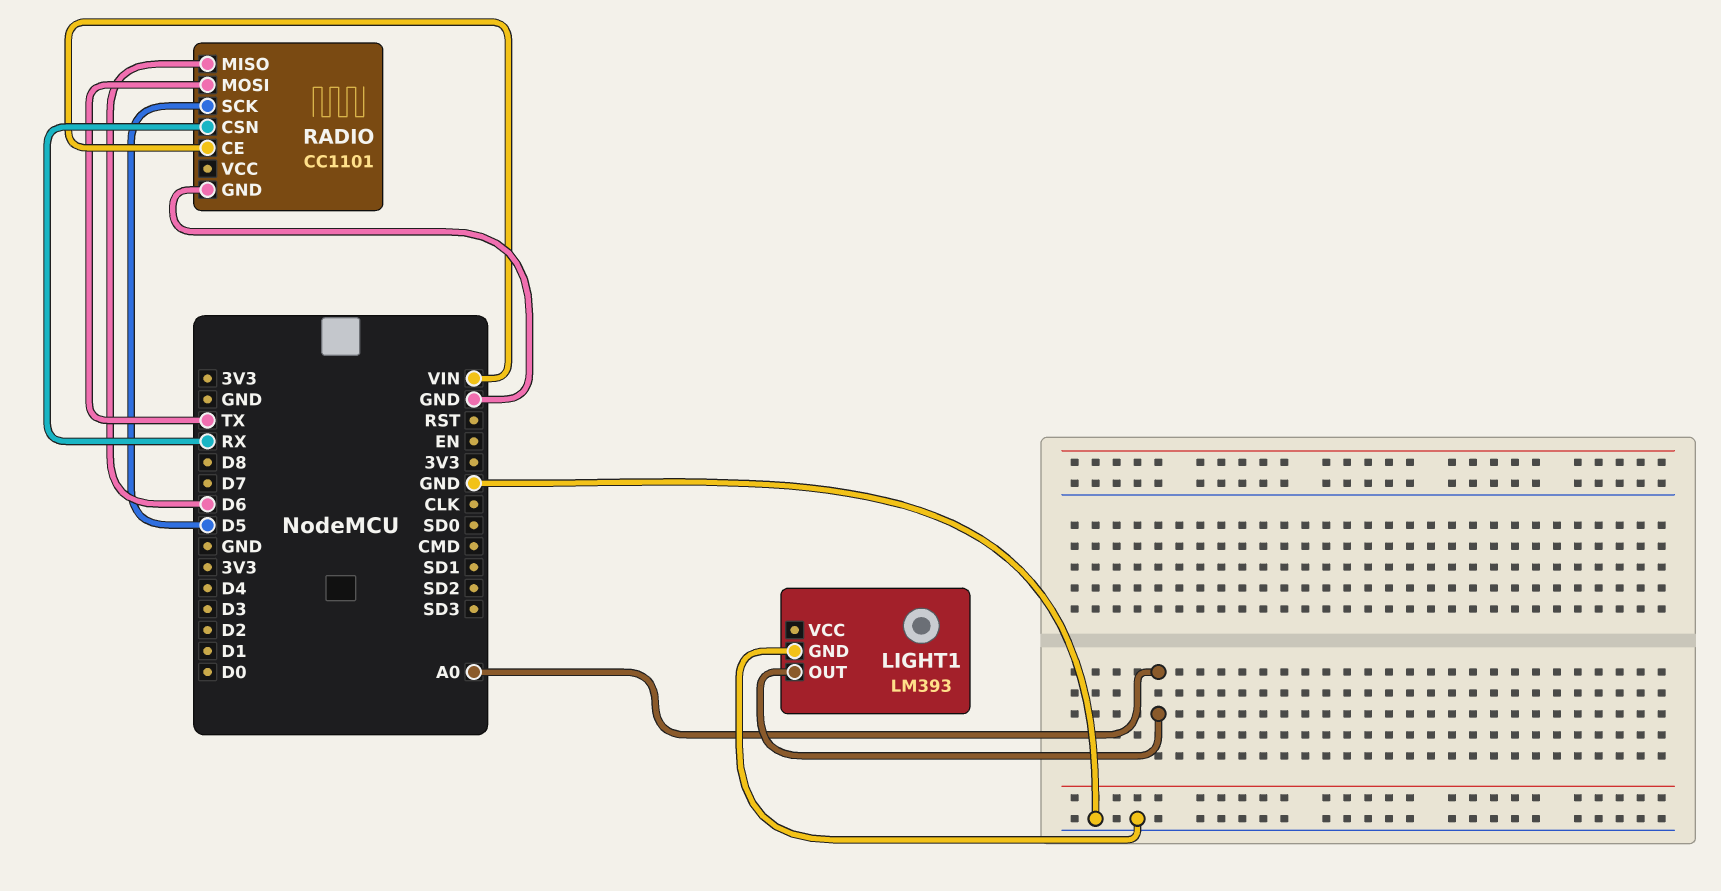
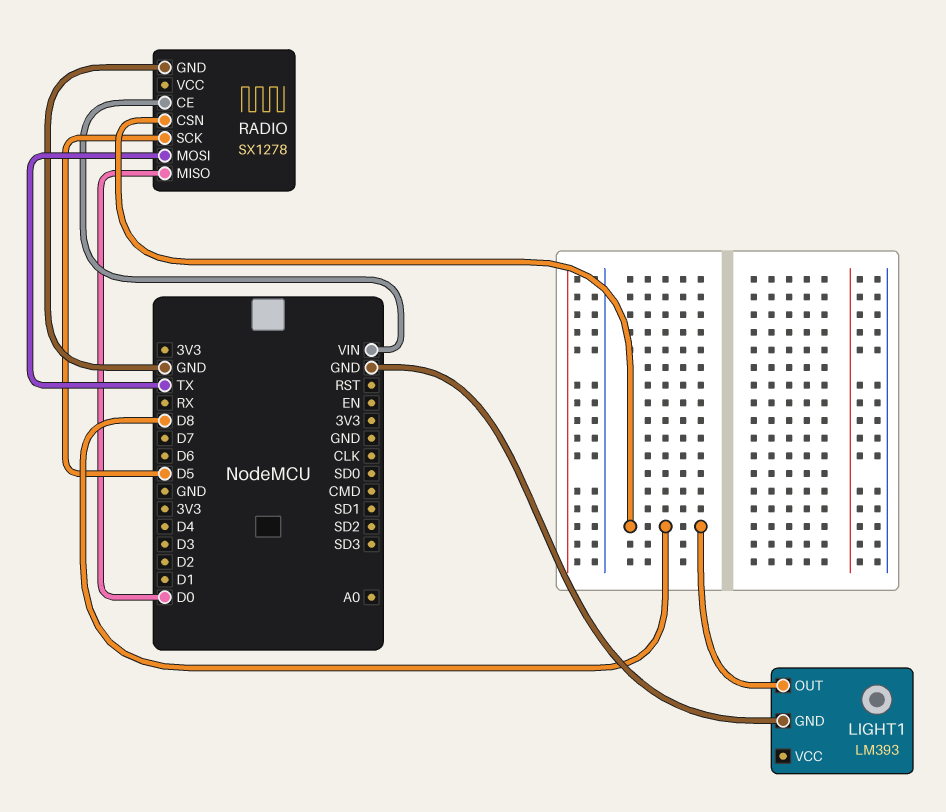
LIGHT1 pin OUT: A0 -> D8
RADIO: CC1101 -> SX1278
RADIO pin CSN: RX -> D8
RADIO pin MISO: D6 -> D0

